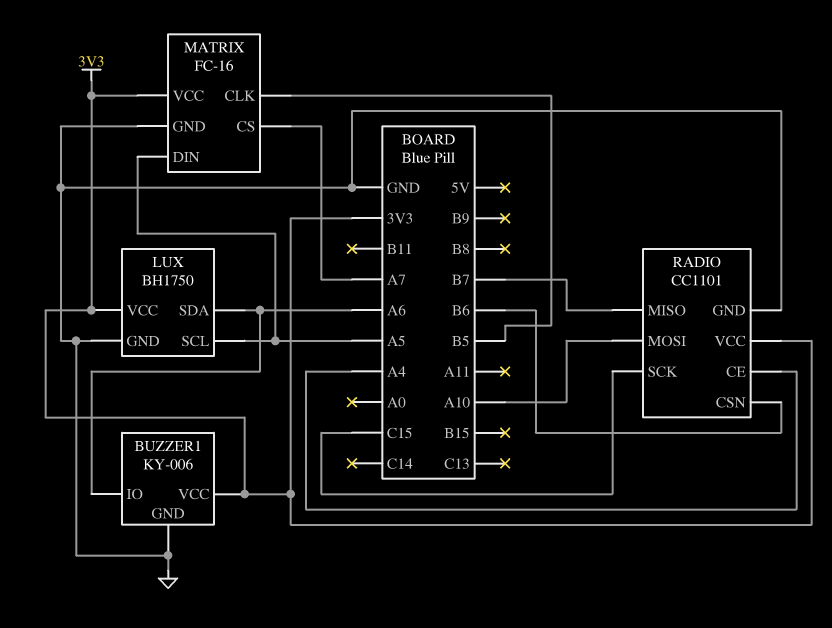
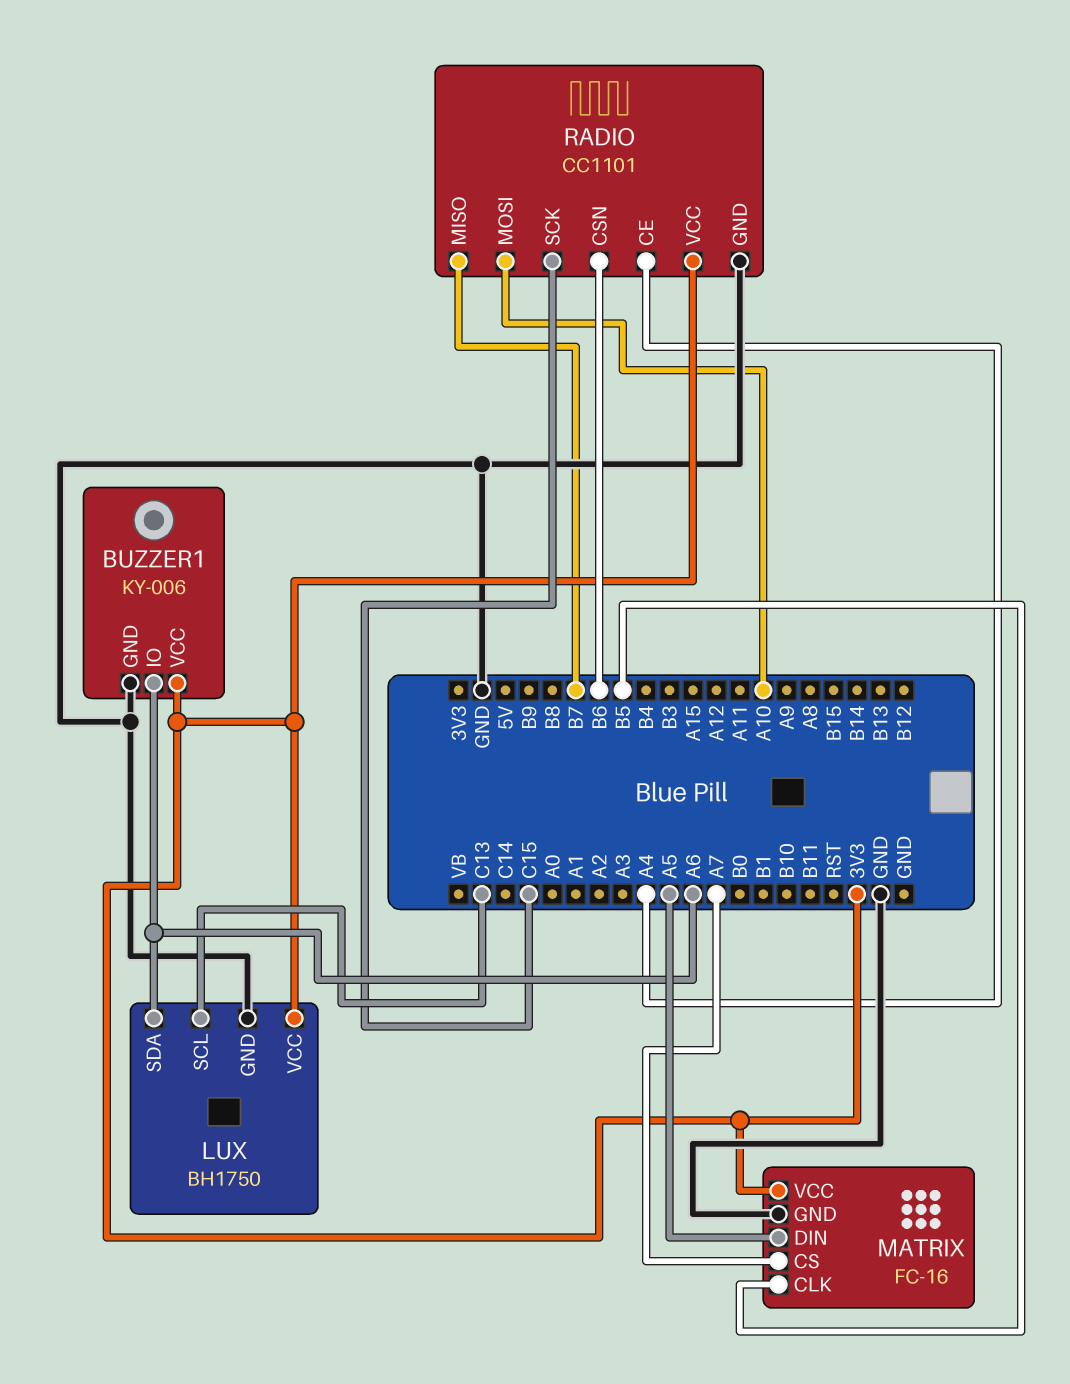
LUX pin SCL: A5 -> C13

